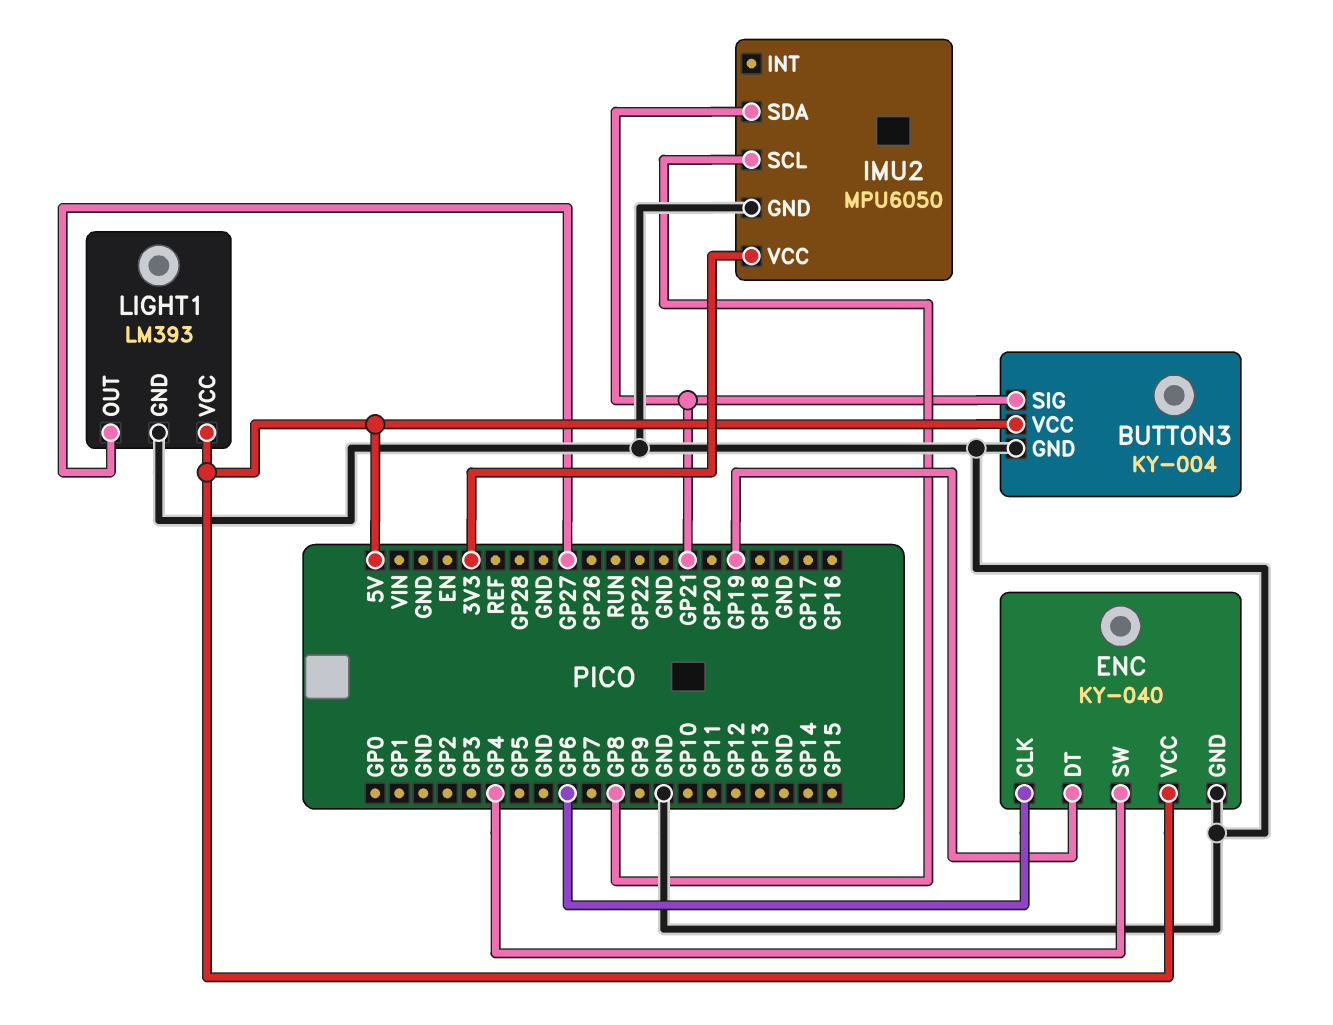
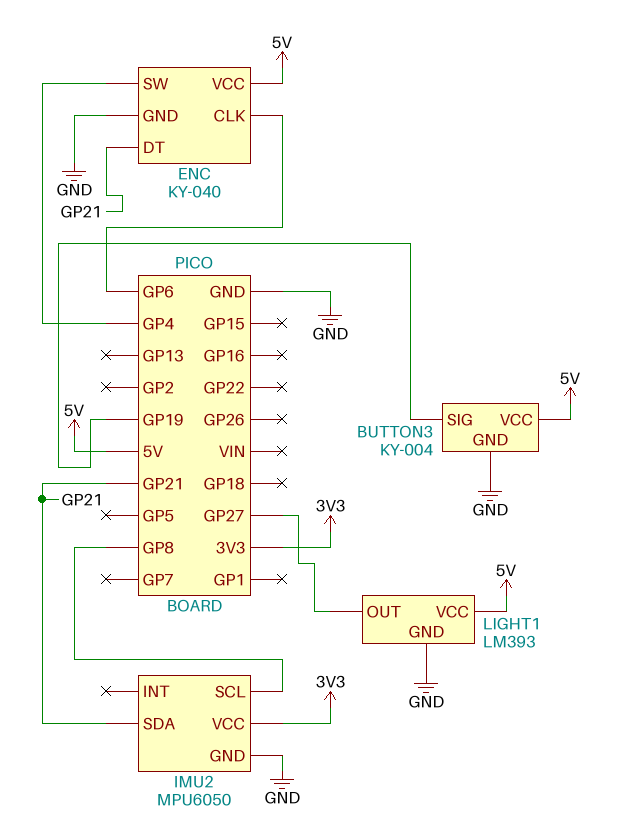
BUTTON3 pin SIG: GP21 -> GP19
ENC pin DT: GP19 -> GP21

